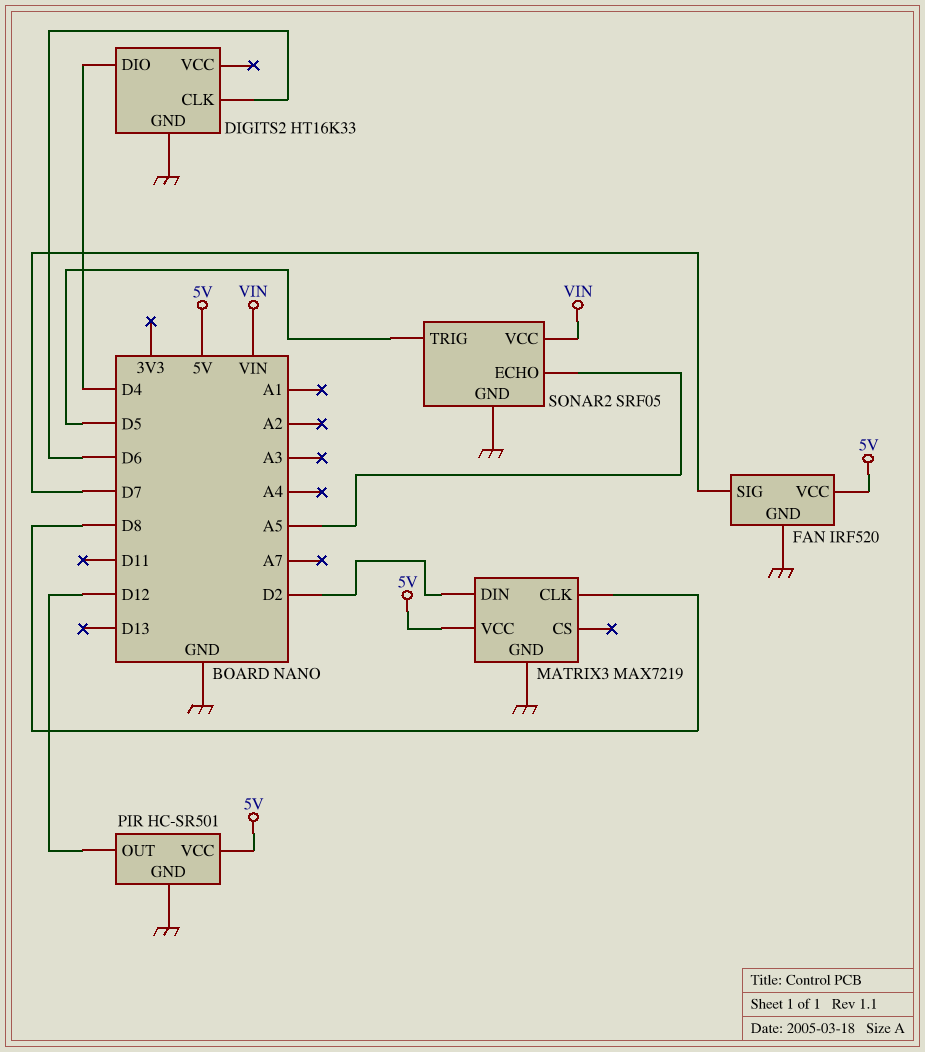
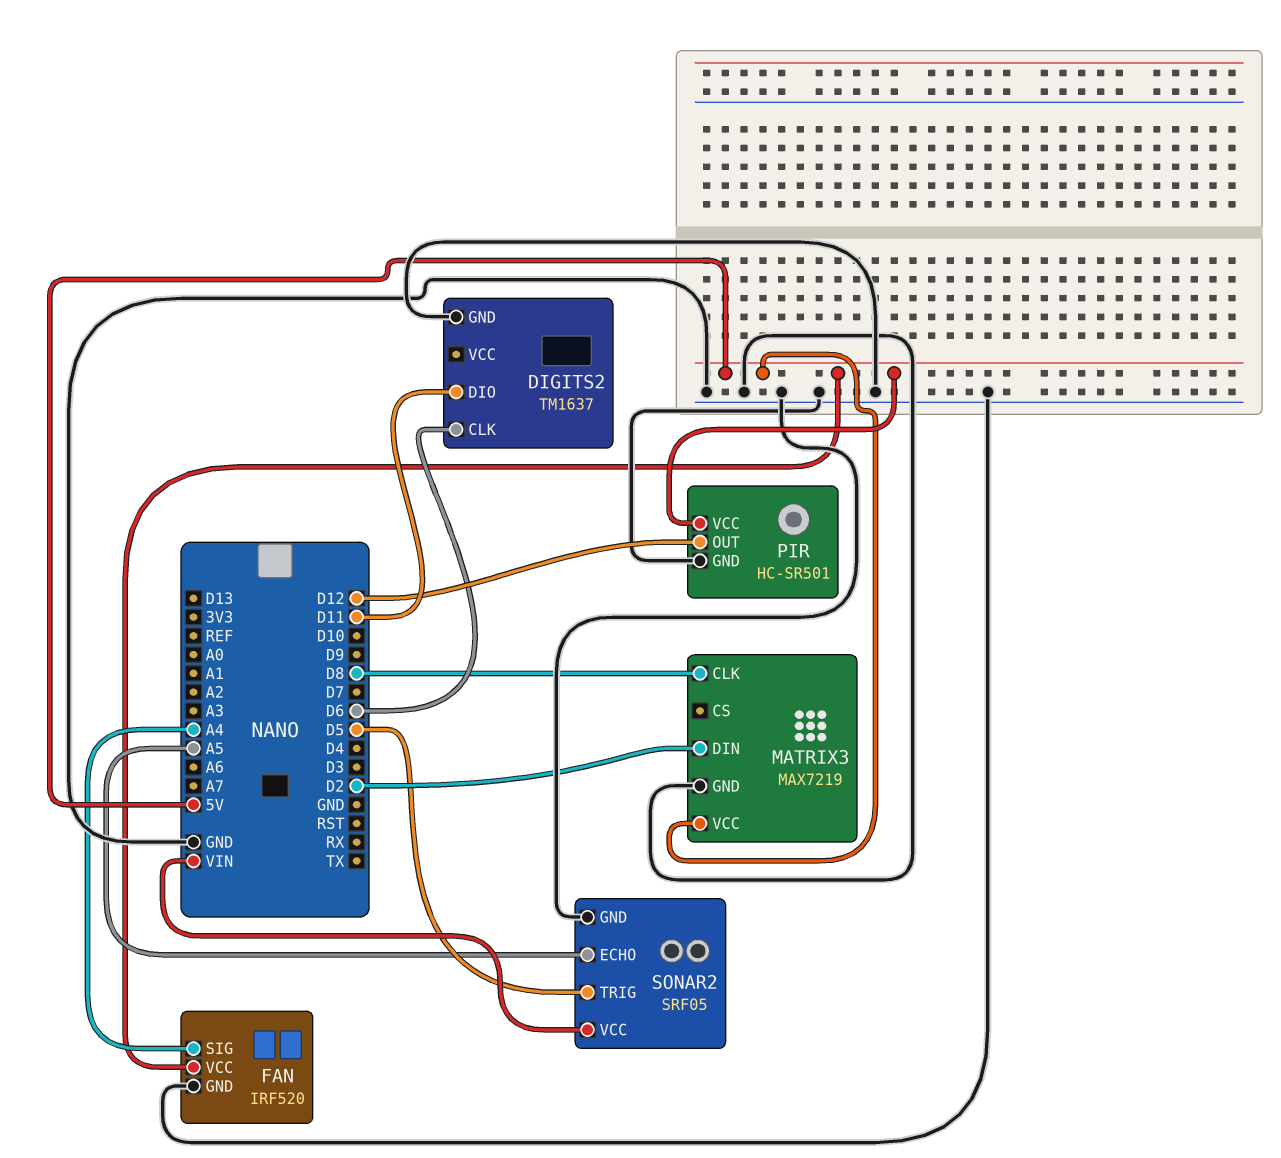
DIGITS2: HT16K33 -> TM1637
DIGITS2 pin DIO: D4 -> D11
FAN pin SIG: D7 -> A4

